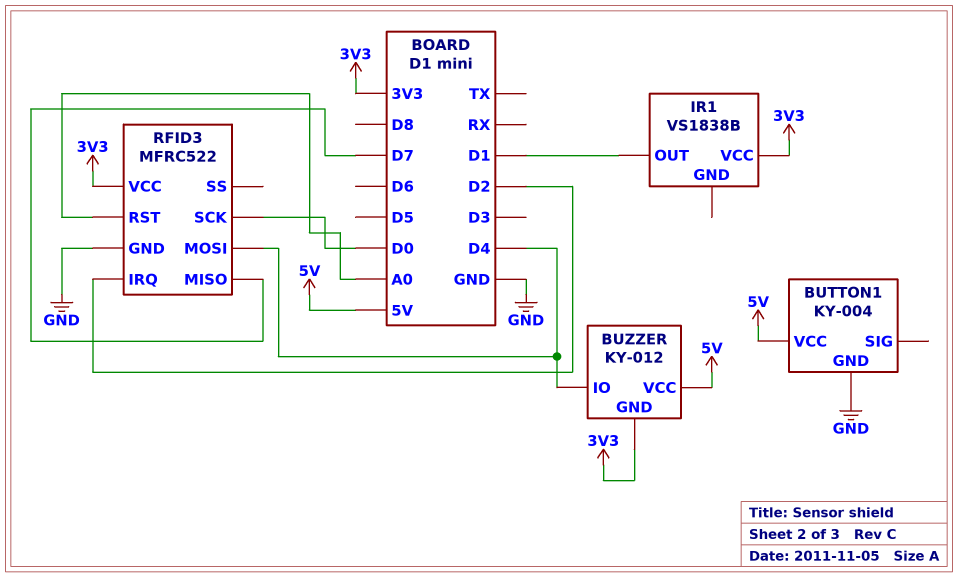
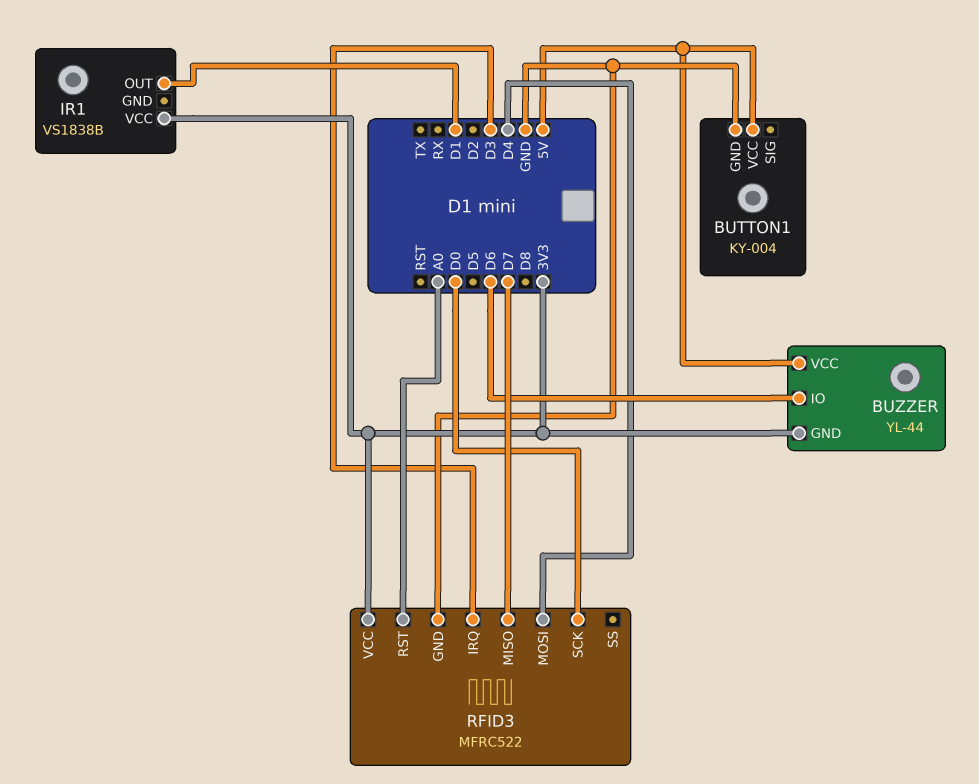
BUZZER: KY-012 -> YL-44
BUZZER pin IO: D4 -> D6
RFID3 pin IRQ: D2 -> D3

